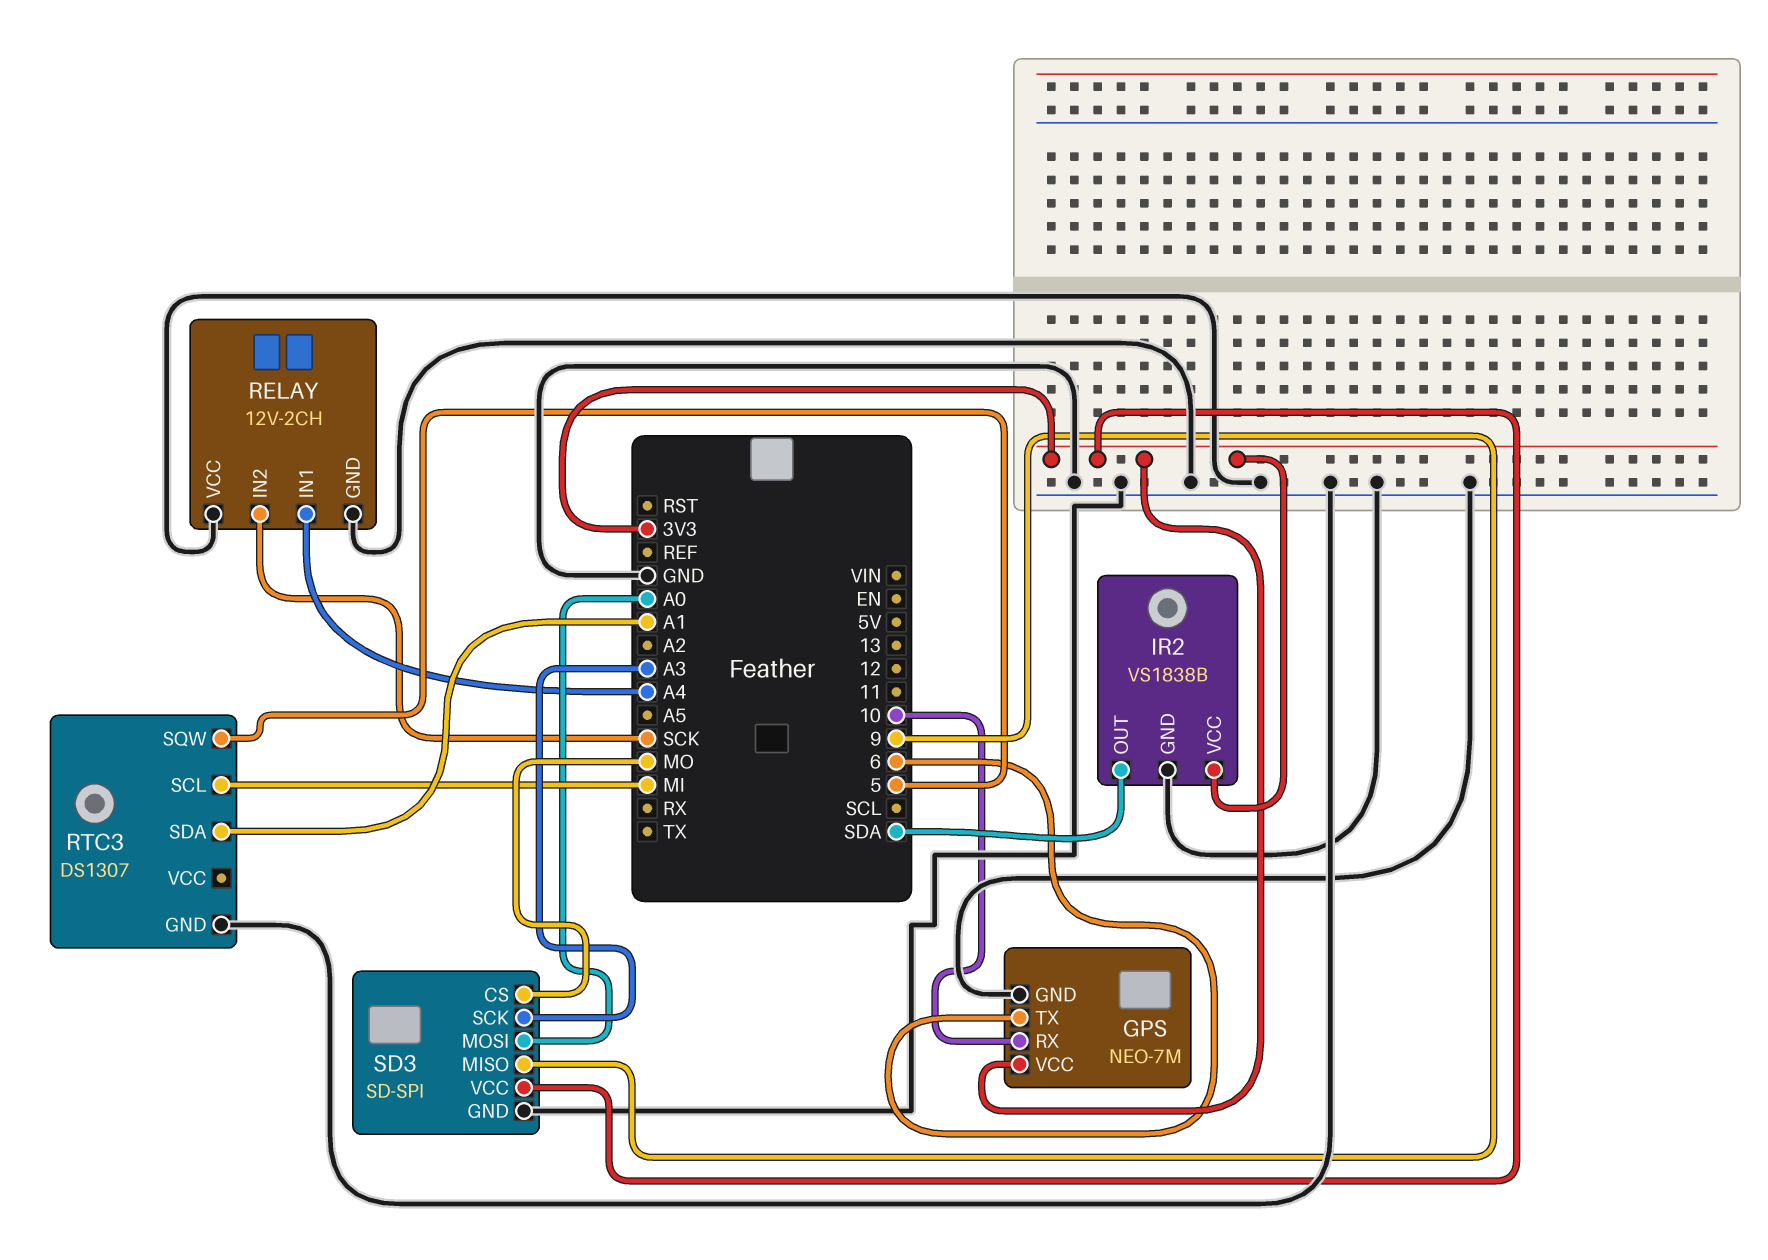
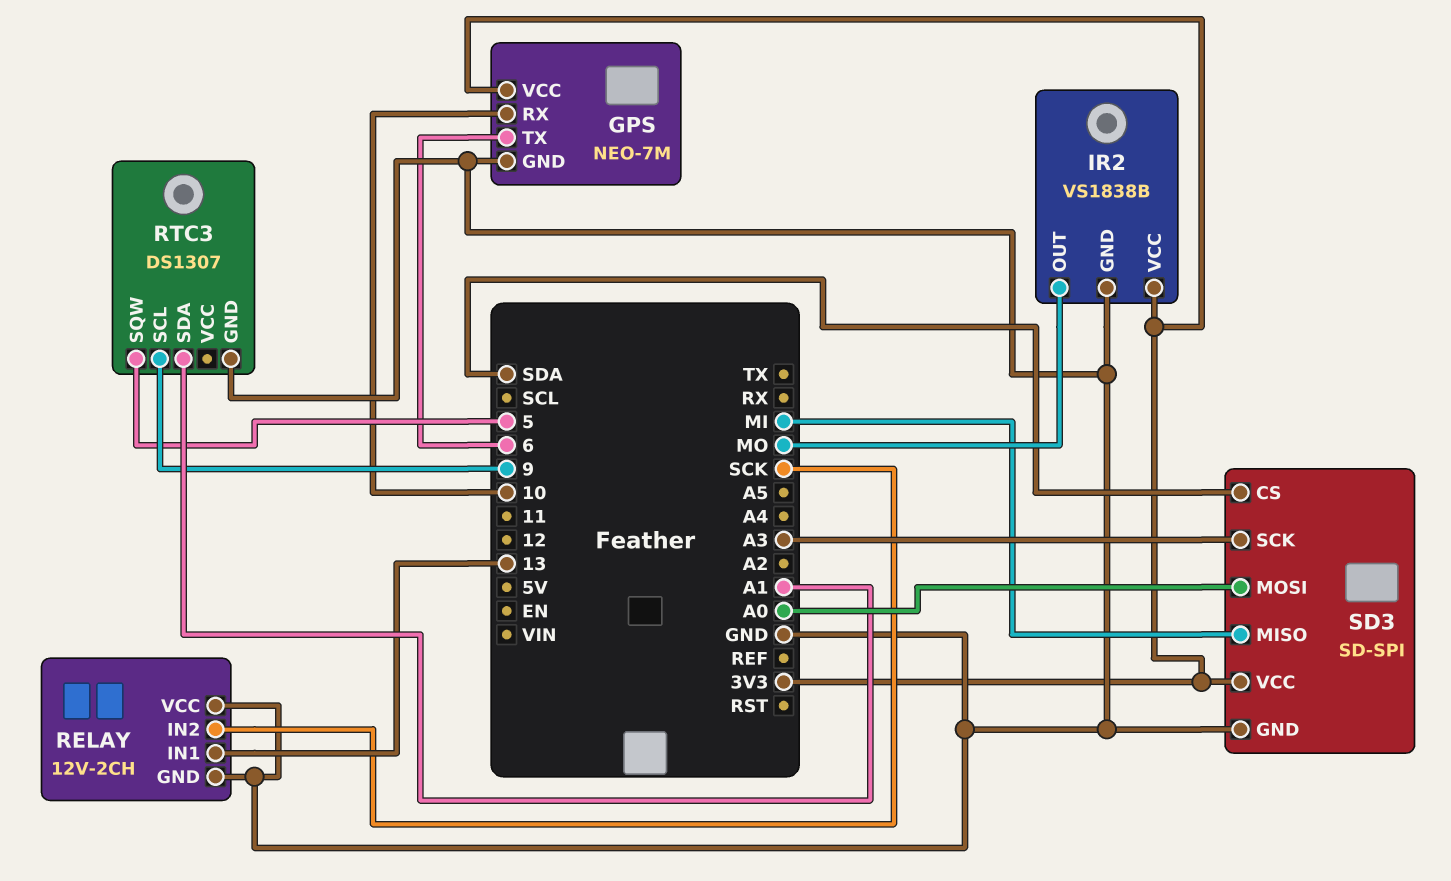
IR2 pin OUT: SDA -> MO
RELAY pin IN1: A4 -> 13
RTC3 pin SCL: MI -> 9
SD3 pin CS: MO -> SDA
SD3 pin MISO: 9 -> MI

